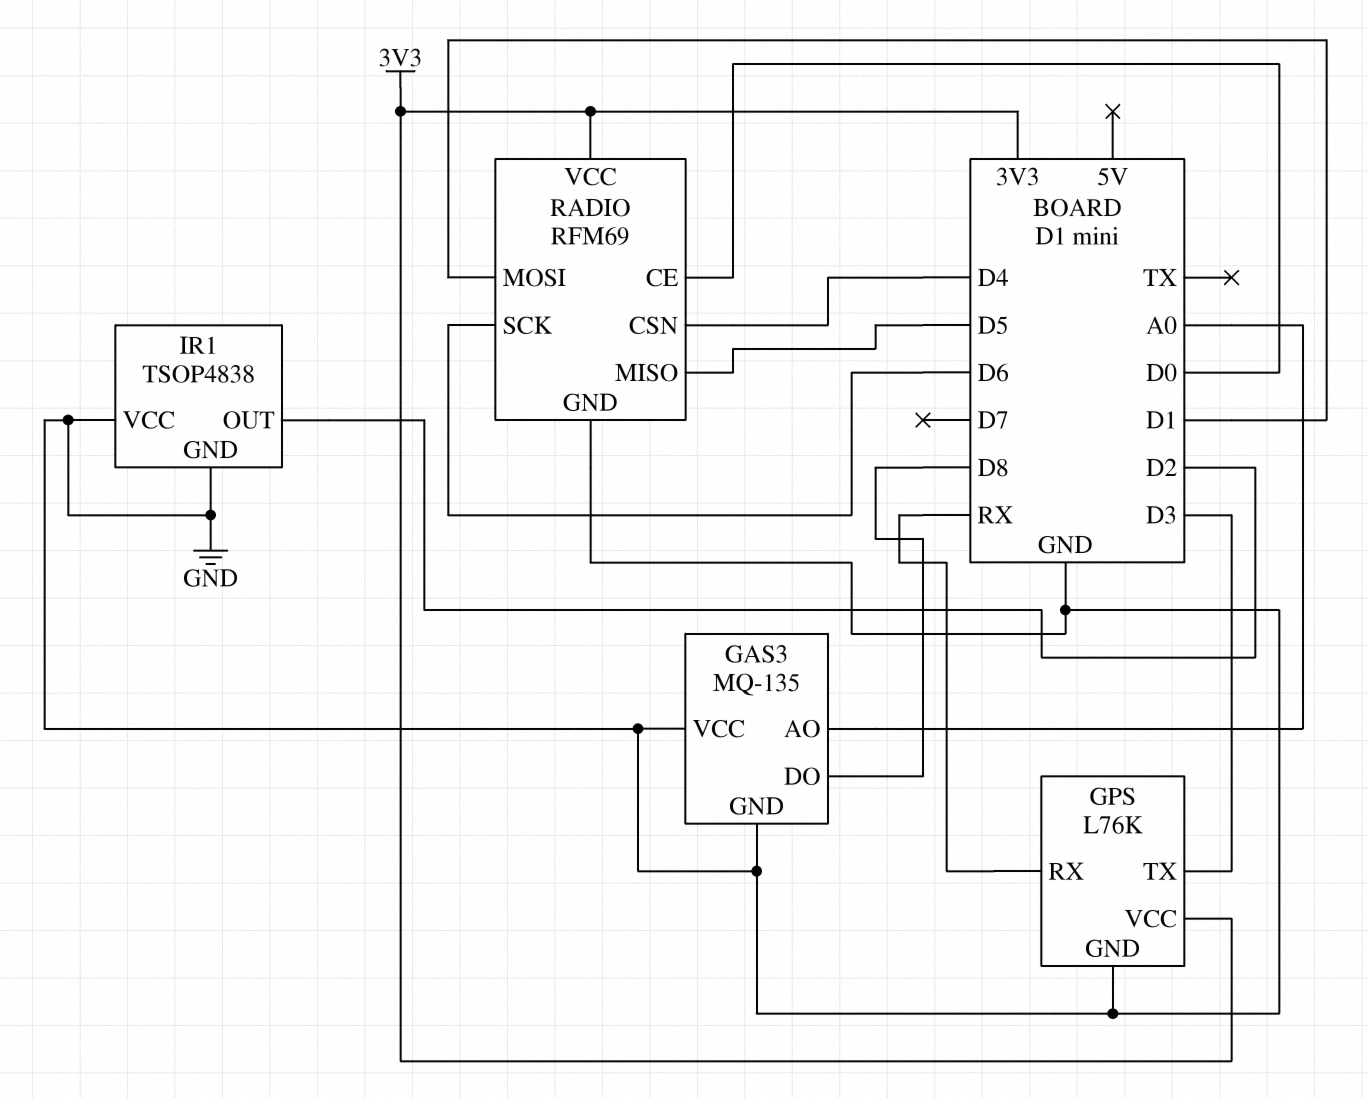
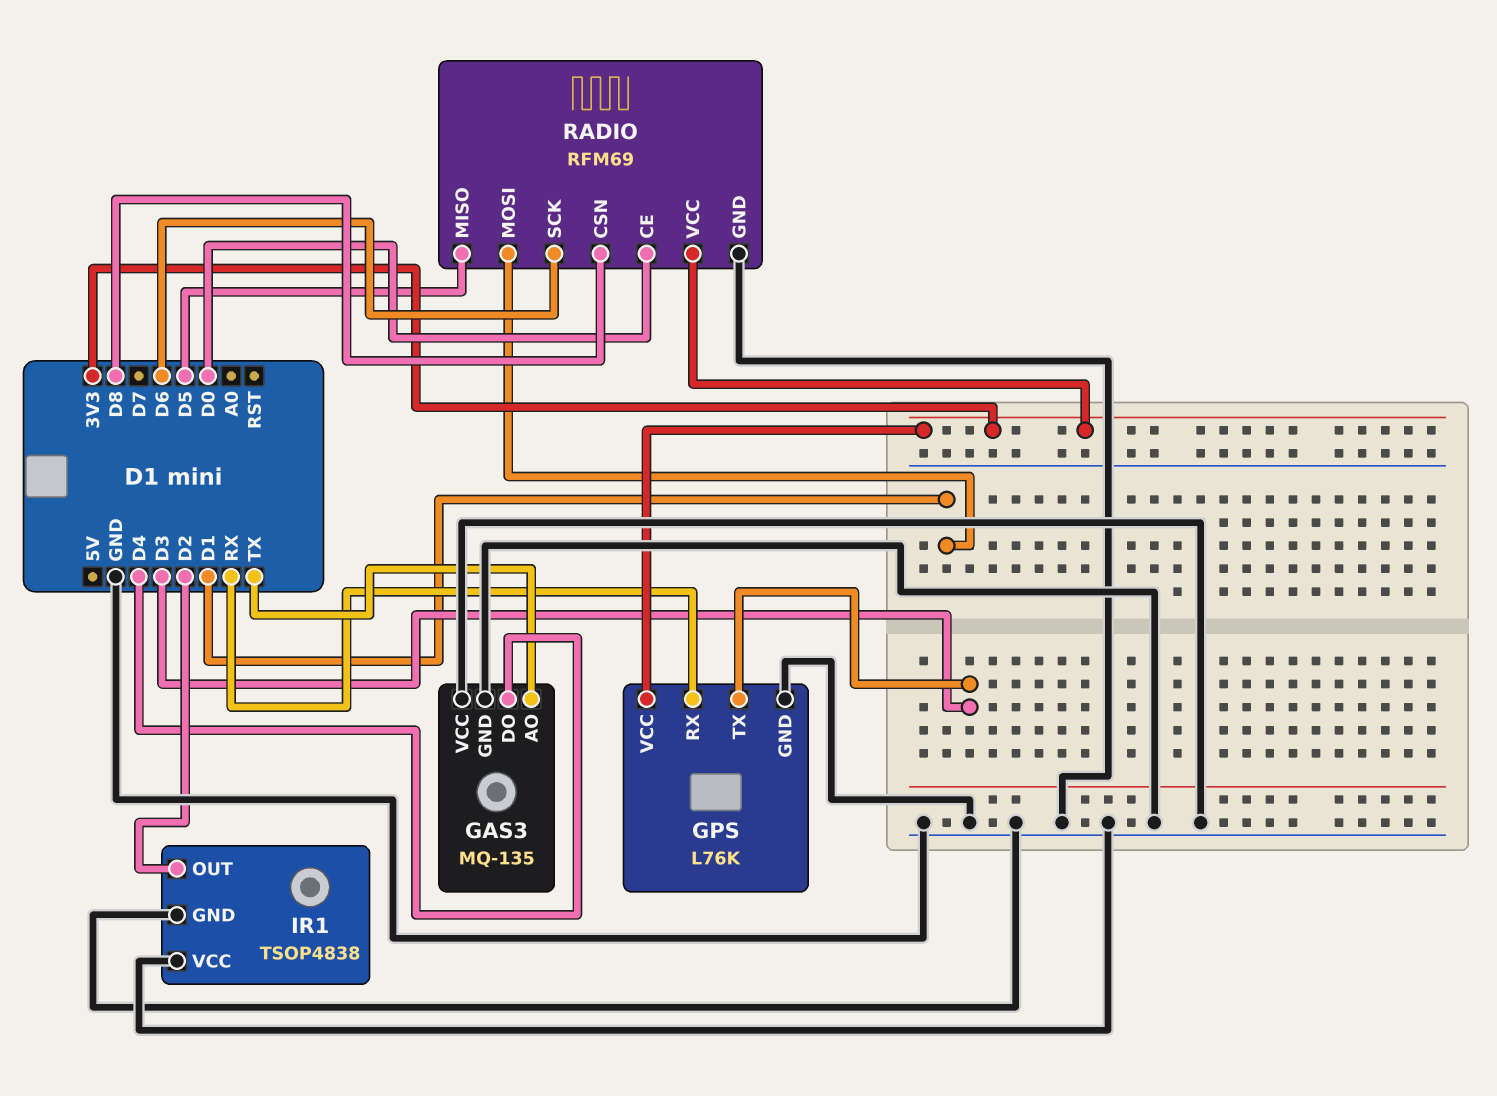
GAS3 pin AO: A0 -> TX
GAS3 pin DO: D8 -> D4
RADIO pin CSN: D4 -> D8

